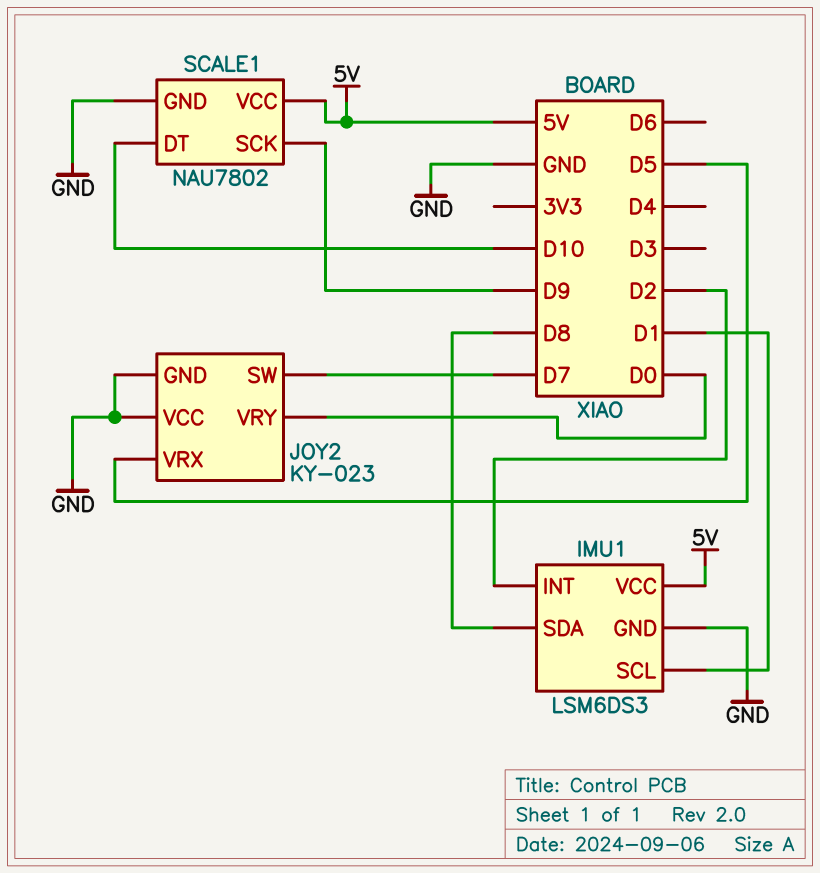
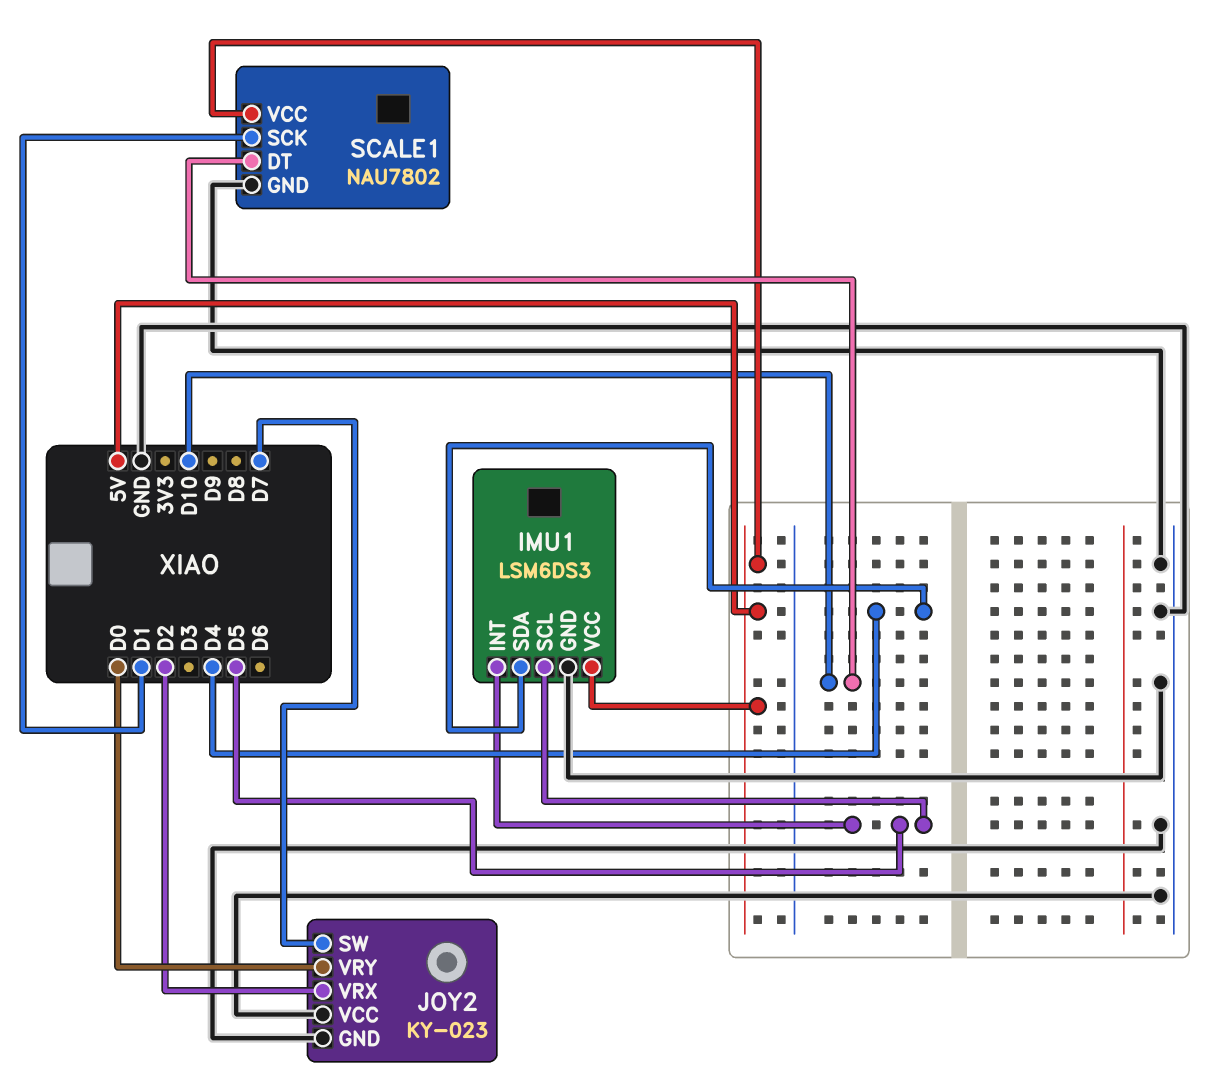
IMU1 pin INT: D2 -> D5
IMU1 pin SCL: D1 -> D5
IMU1 pin SDA: D8 -> D4
JOY2 pin VRX: D5 -> D2
SCALE1 pin SCK: D9 -> D1

